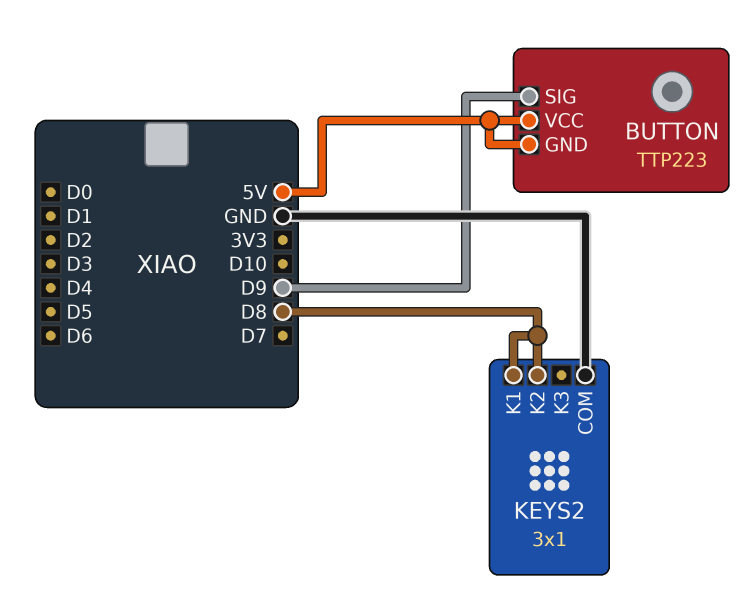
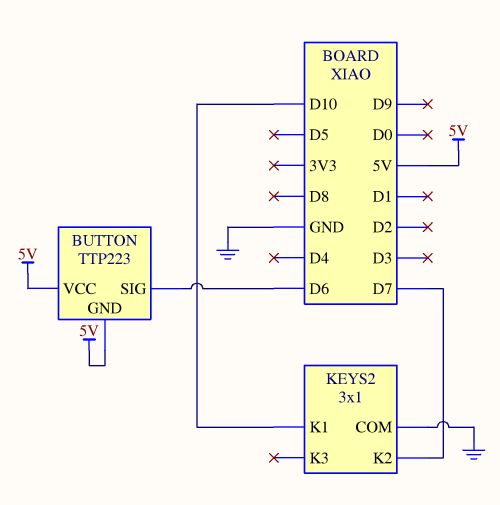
BUTTON pin SIG: D9 -> D6
KEYS2 pin K1: D8 -> D10
KEYS2 pin K2: D8 -> D7

